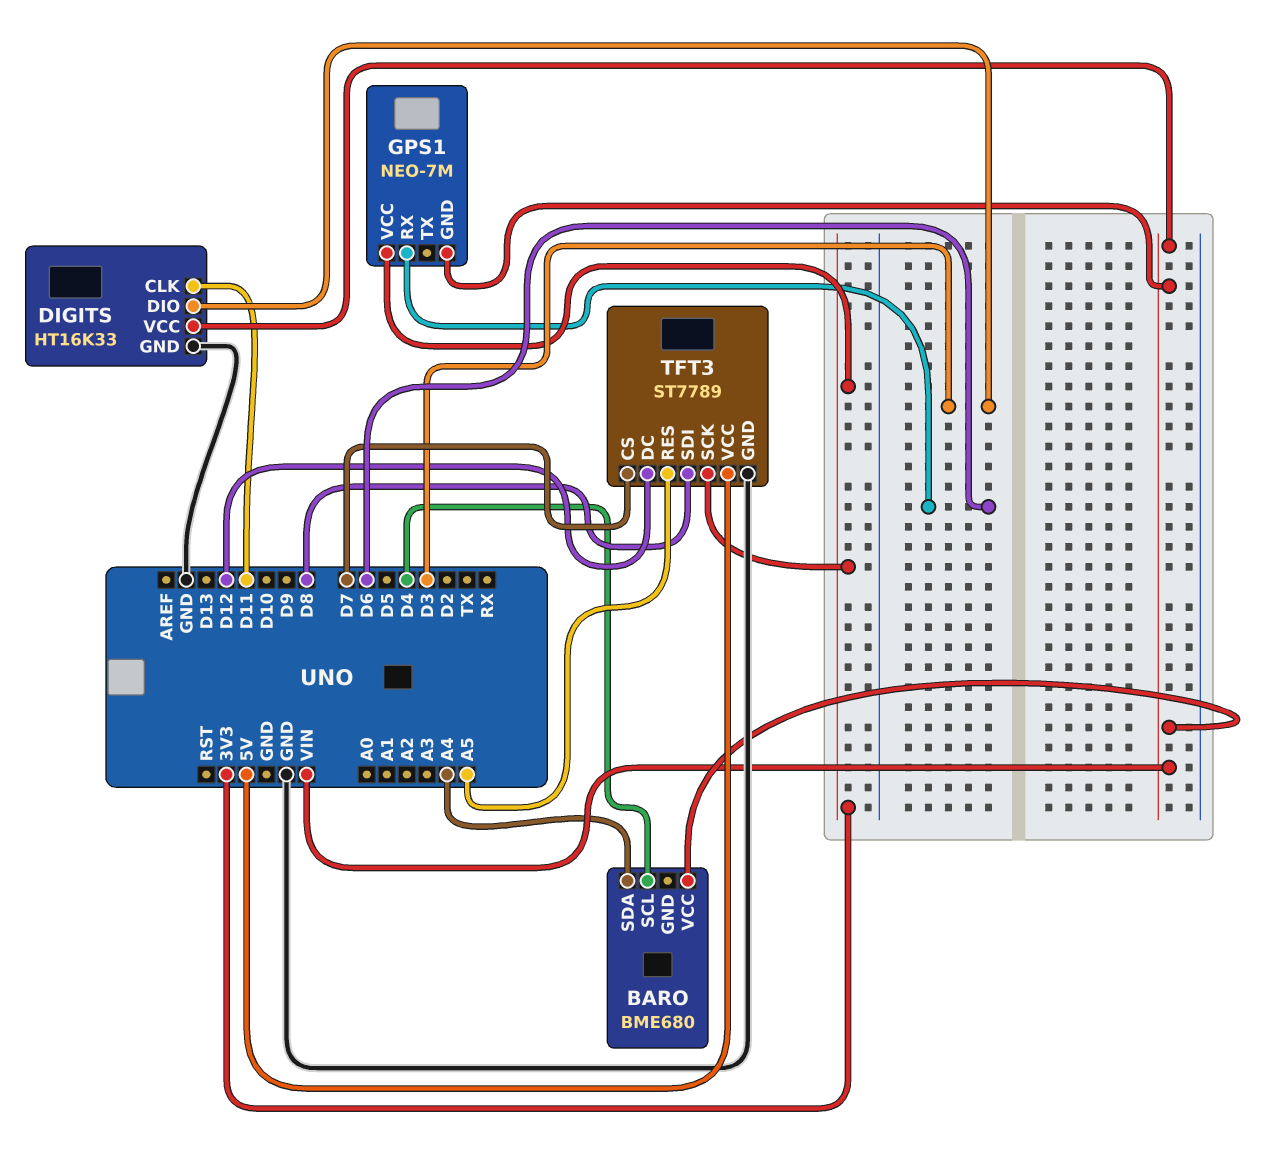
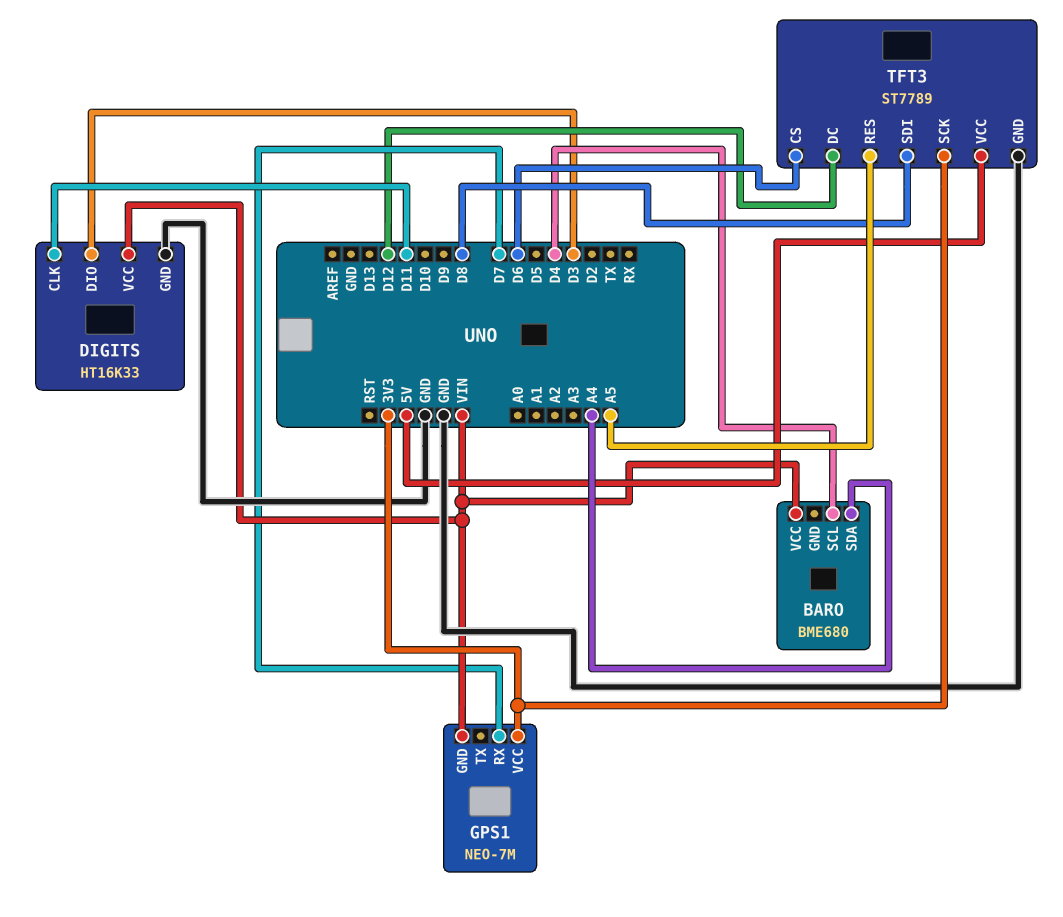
GPS1 pin RX: D6 -> D7
TFT3 pin CS: D7 -> D6

